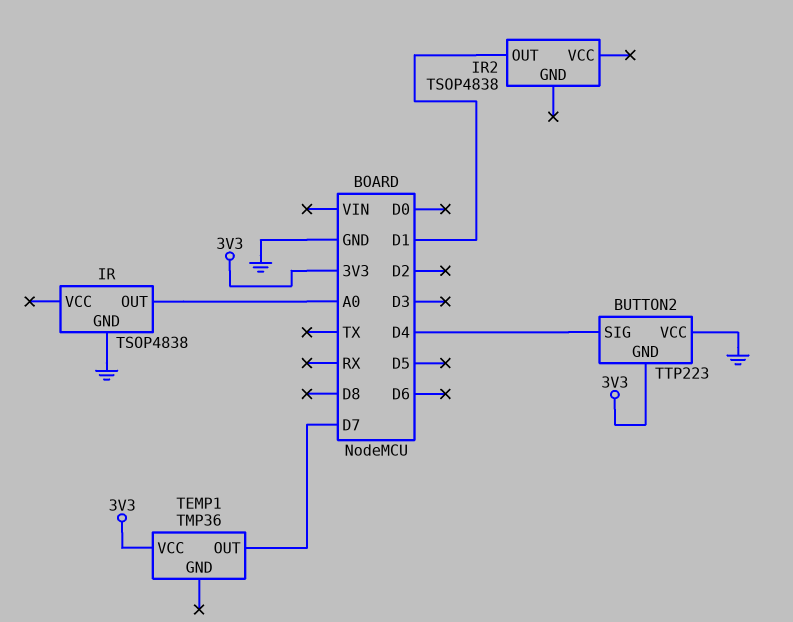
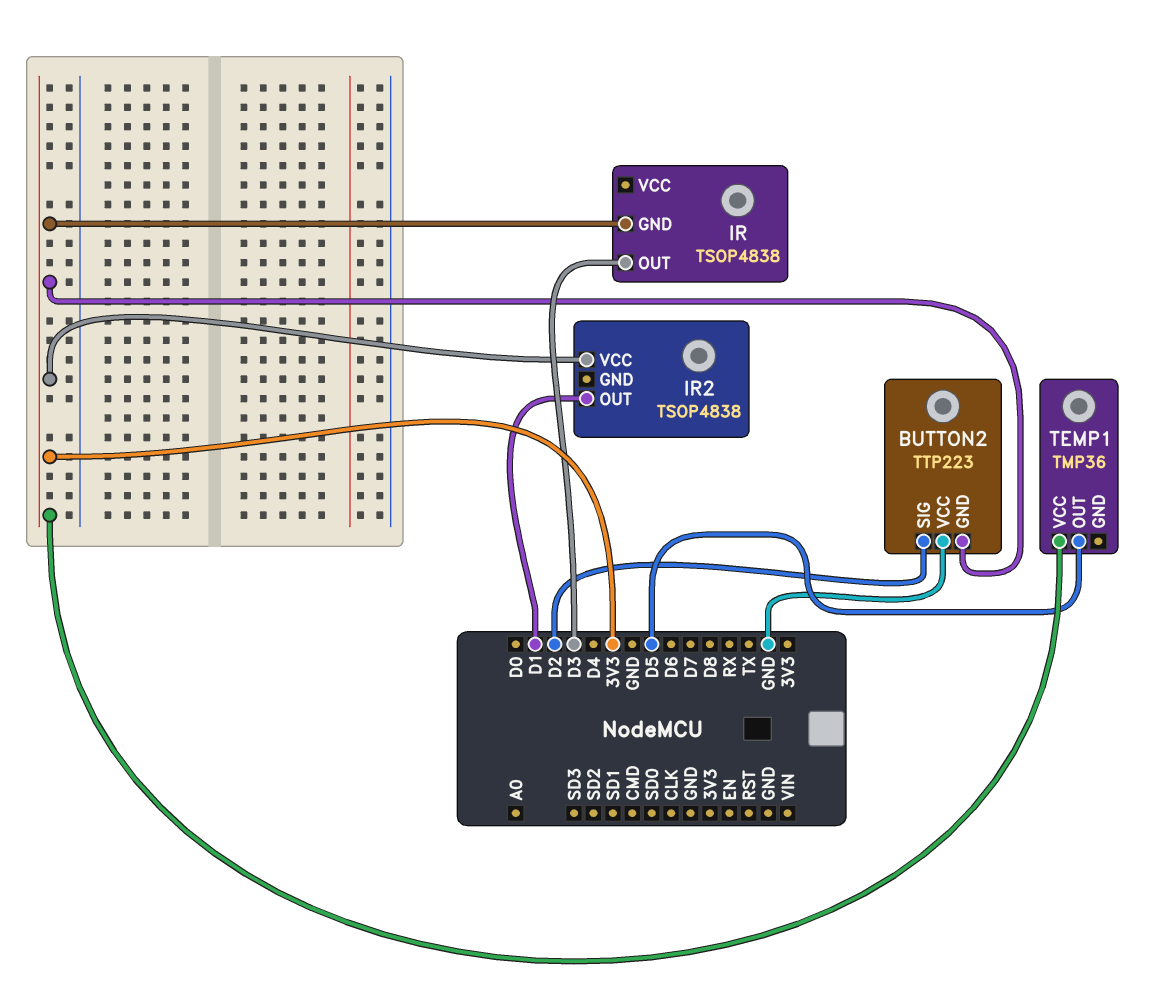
BUTTON2 pin SIG: D4 -> D2
IR pin GND: GND -> 3V3
IR pin OUT: A0 -> D3
IR2 pin VCC: none -> 3V3
TEMP1 pin OUT: D7 -> D5

